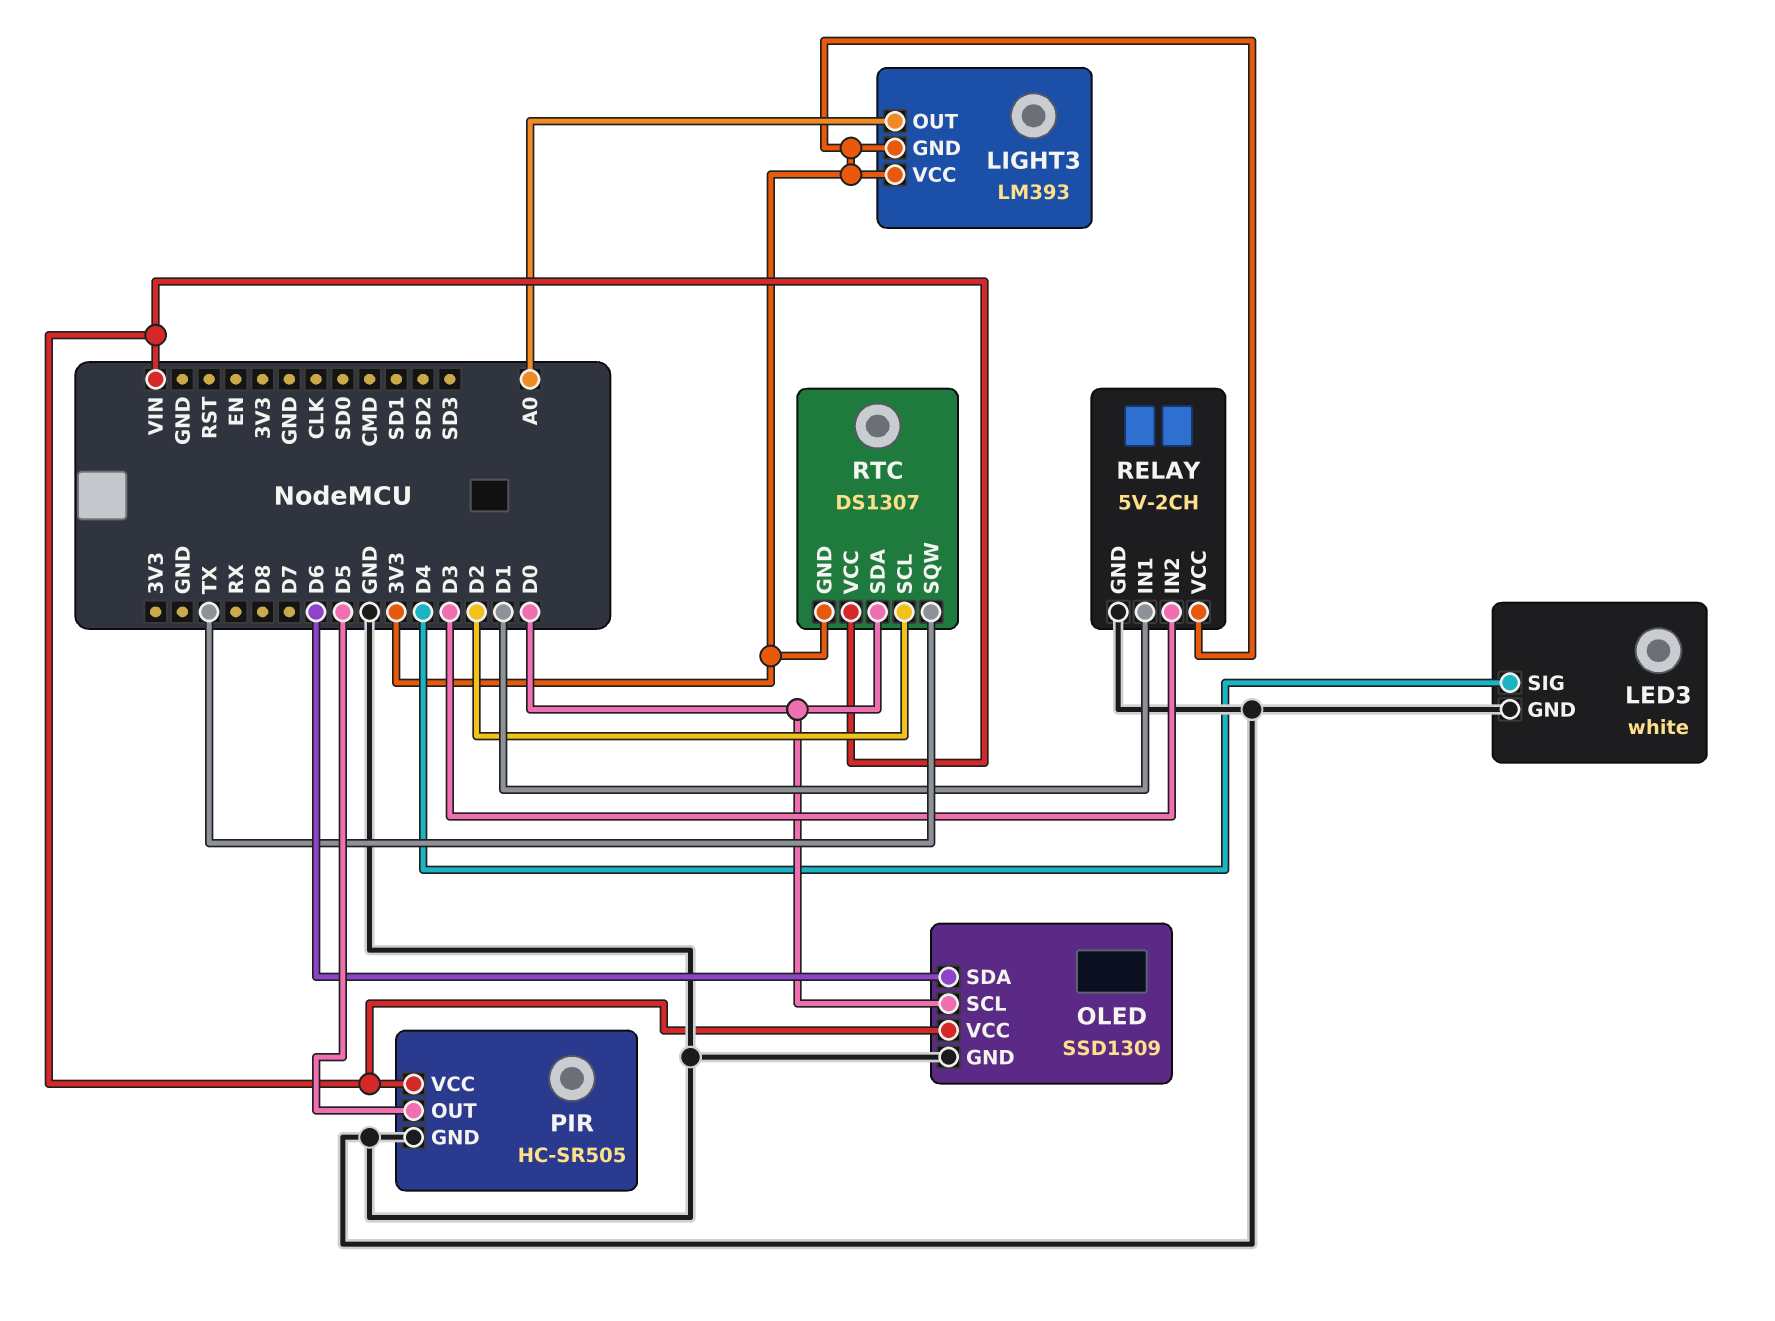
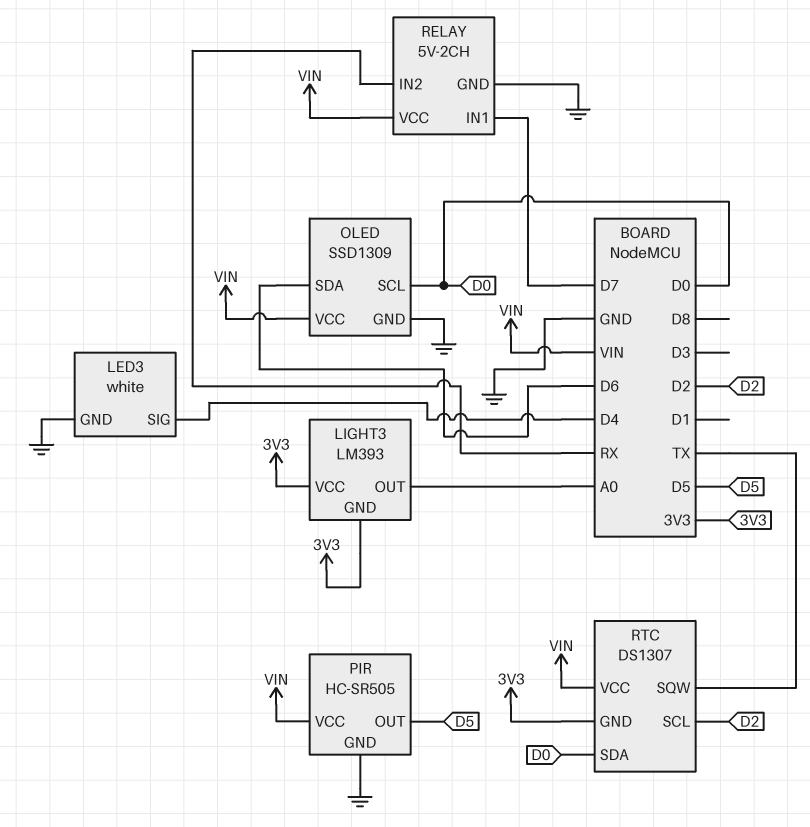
RELAY pin IN1: D1 -> D7
RELAY pin IN2: D3 -> RX
RELAY pin VCC: 3V3 -> VIN

